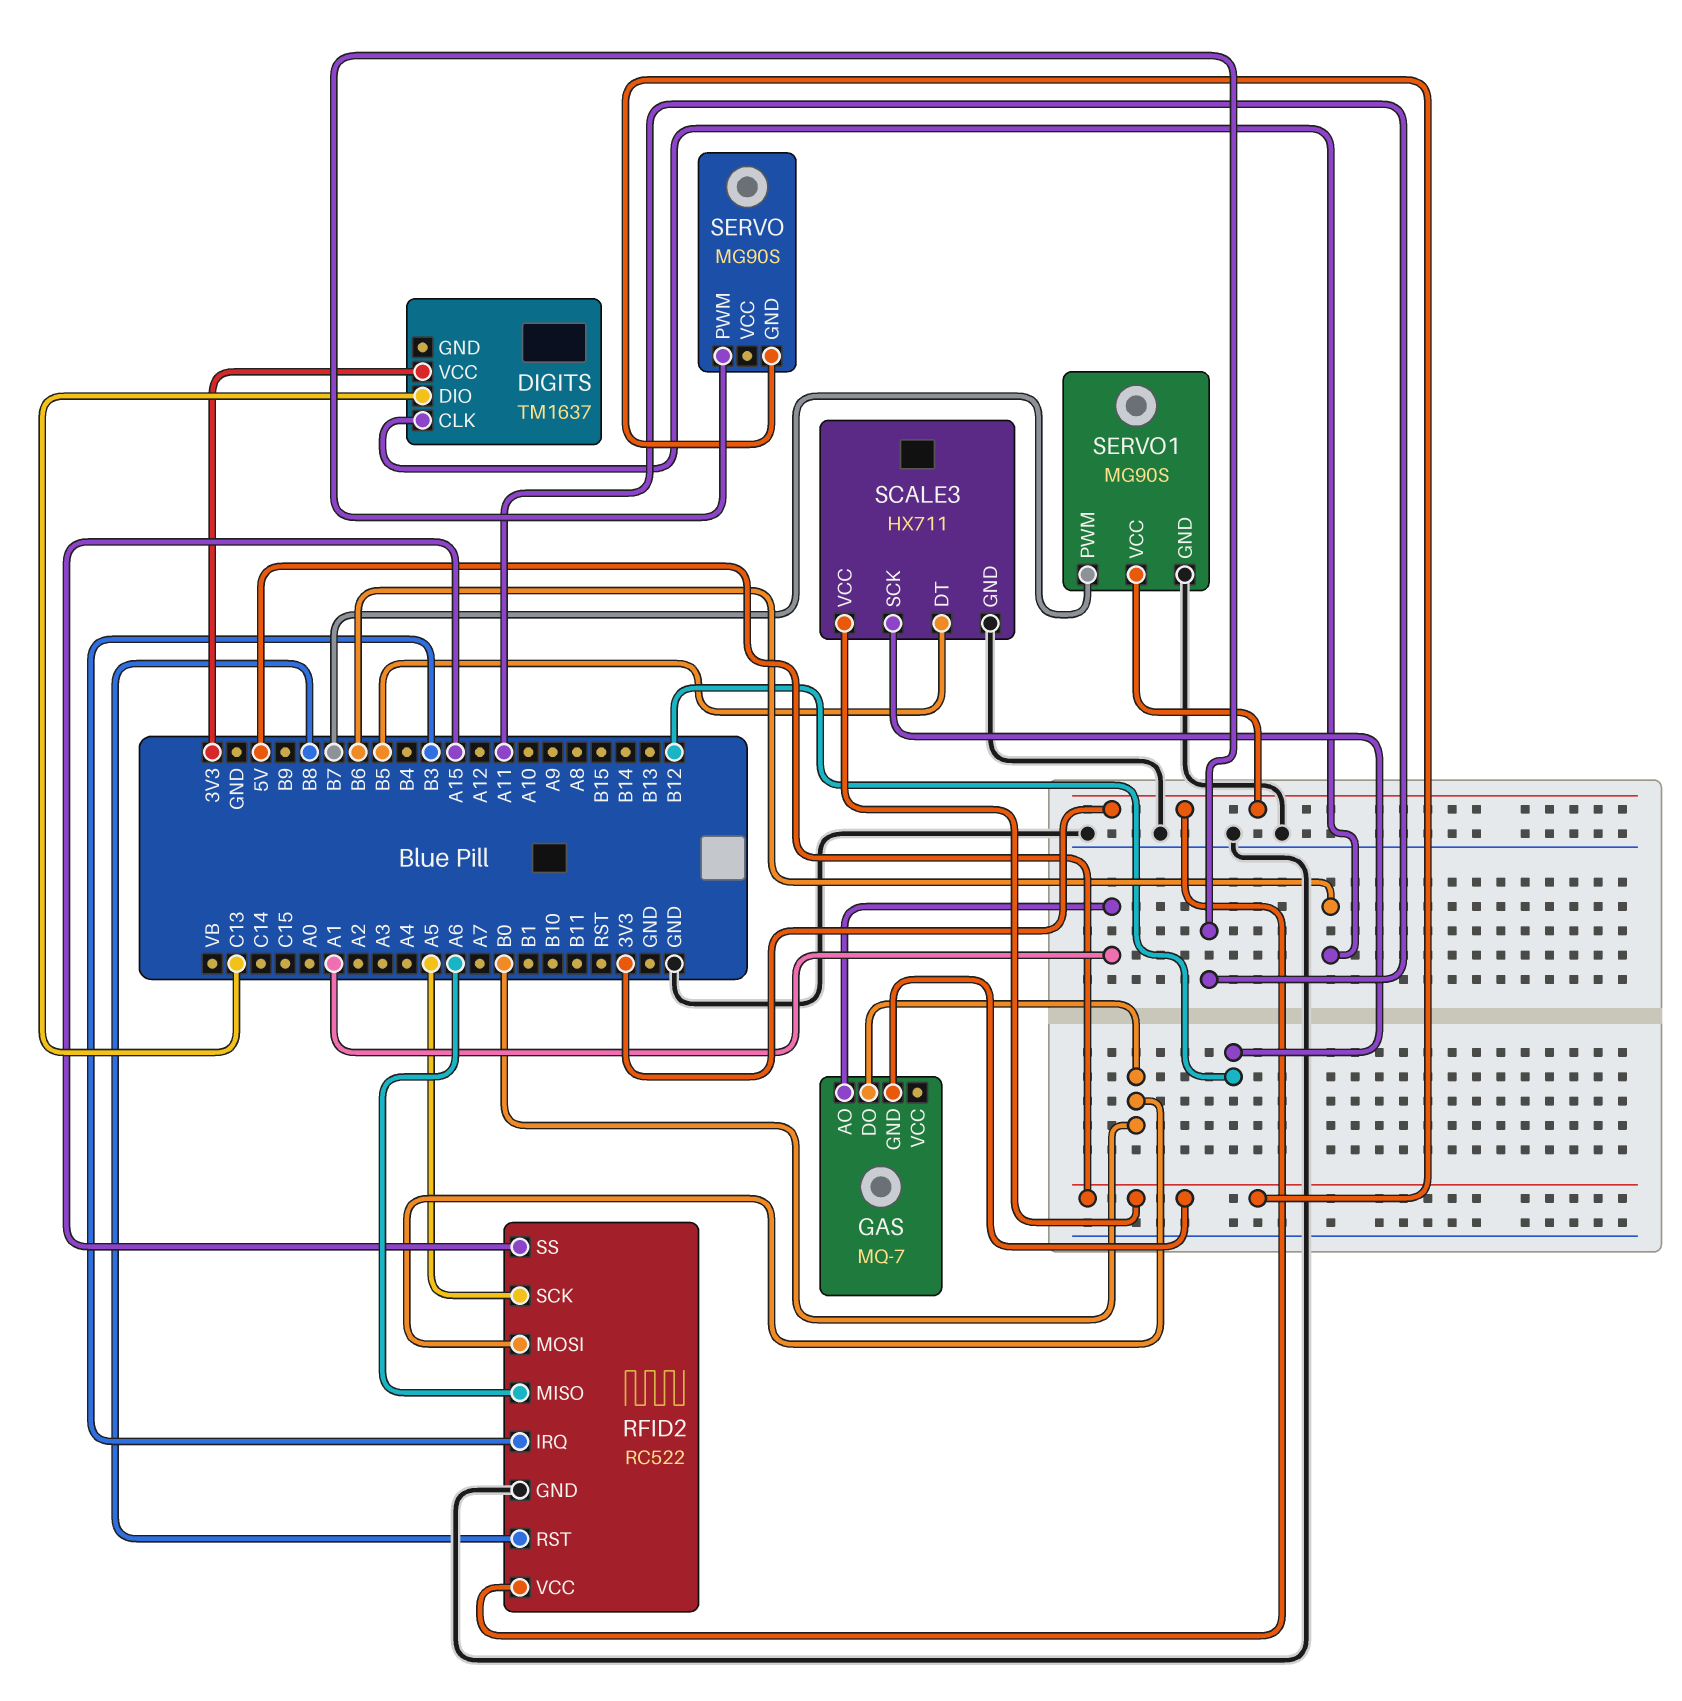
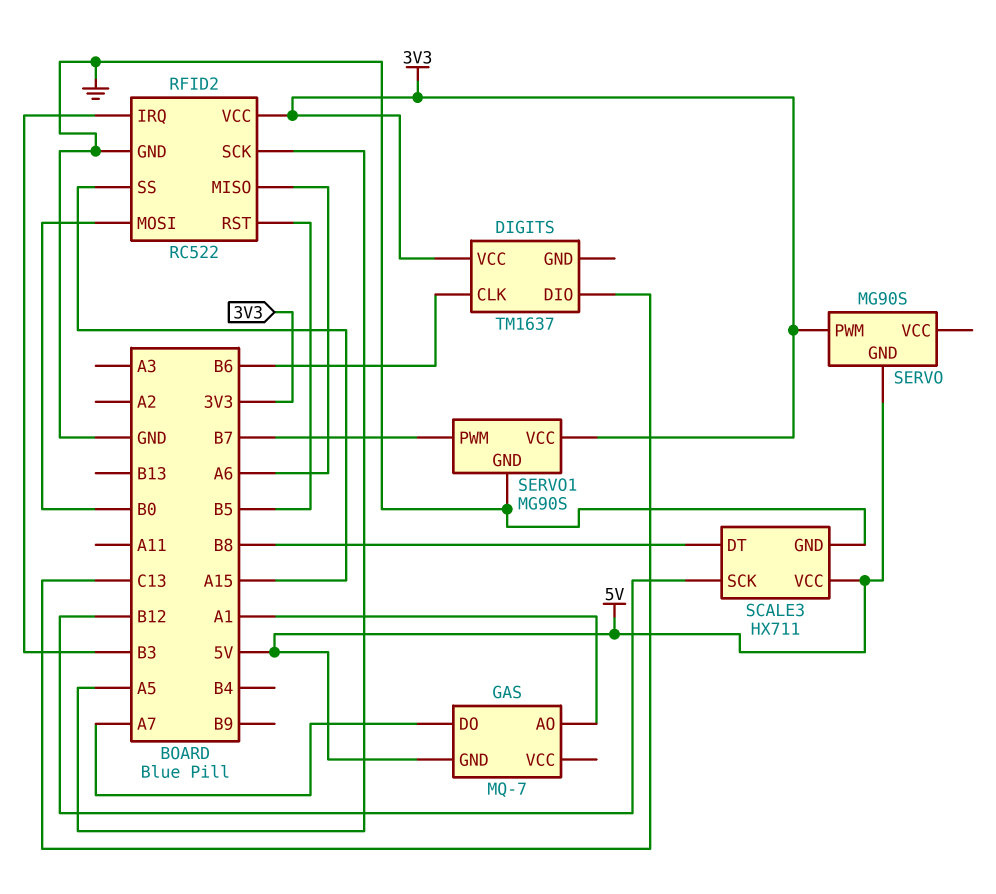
GAS pin DO: B0 -> A7
RFID2 pin RST: B8 -> B5
SCALE3 pin DT: B5 -> B8
SERVO pin PWM: A11 -> 3V3

